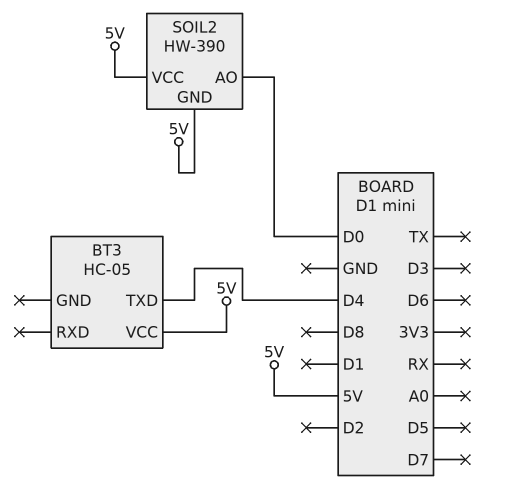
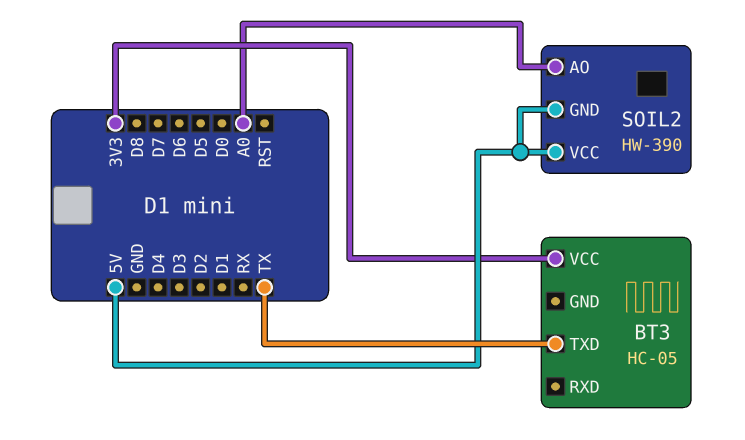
BT3 pin TXD: D4 -> TX
BT3 pin VCC: 5V -> 3V3
SOIL2 pin AO: D0 -> A0

